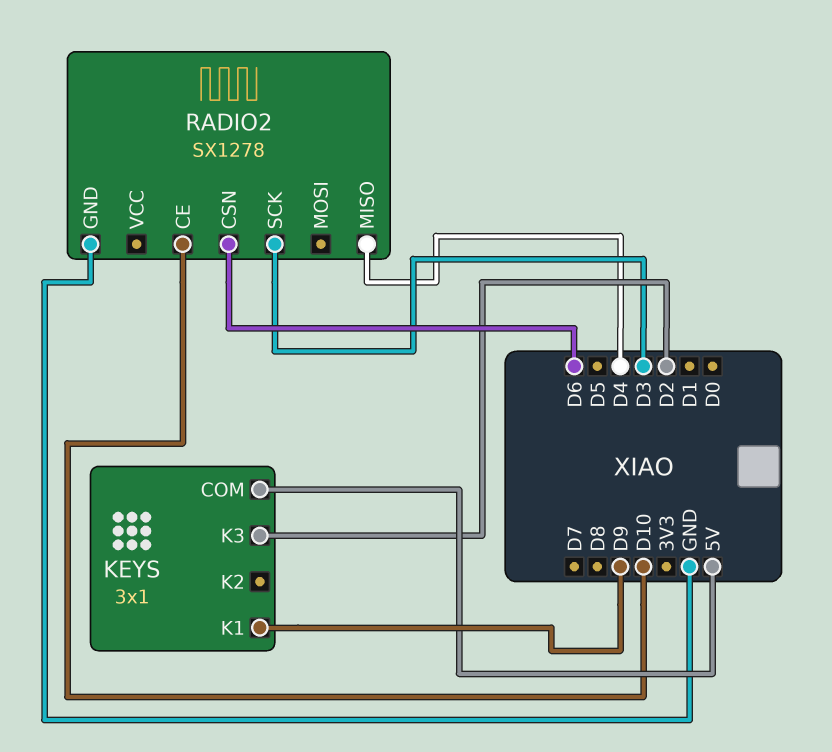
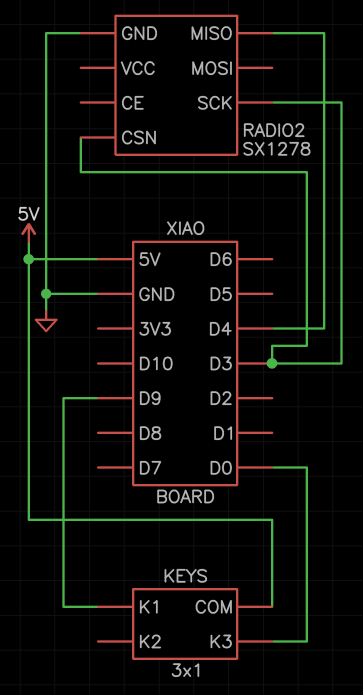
KEYS pin K3: D2 -> D0
RADIO2 pin CE: D10 -> none
RADIO2 pin CSN: D6 -> D3

